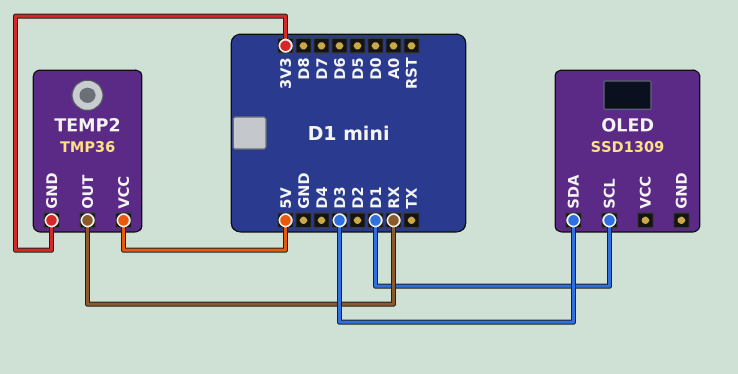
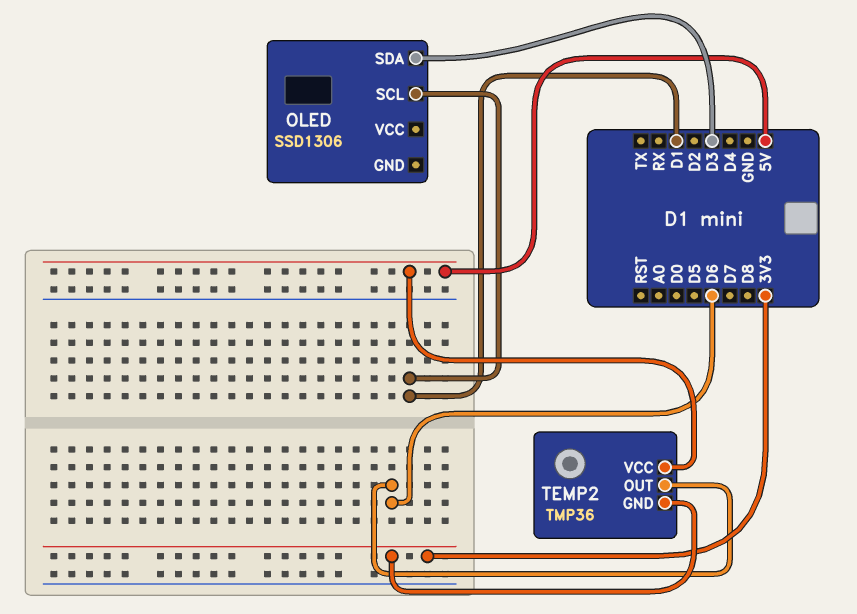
OLED: SSD1309 -> SSD1306
TEMP2 pin OUT: RX -> D6

